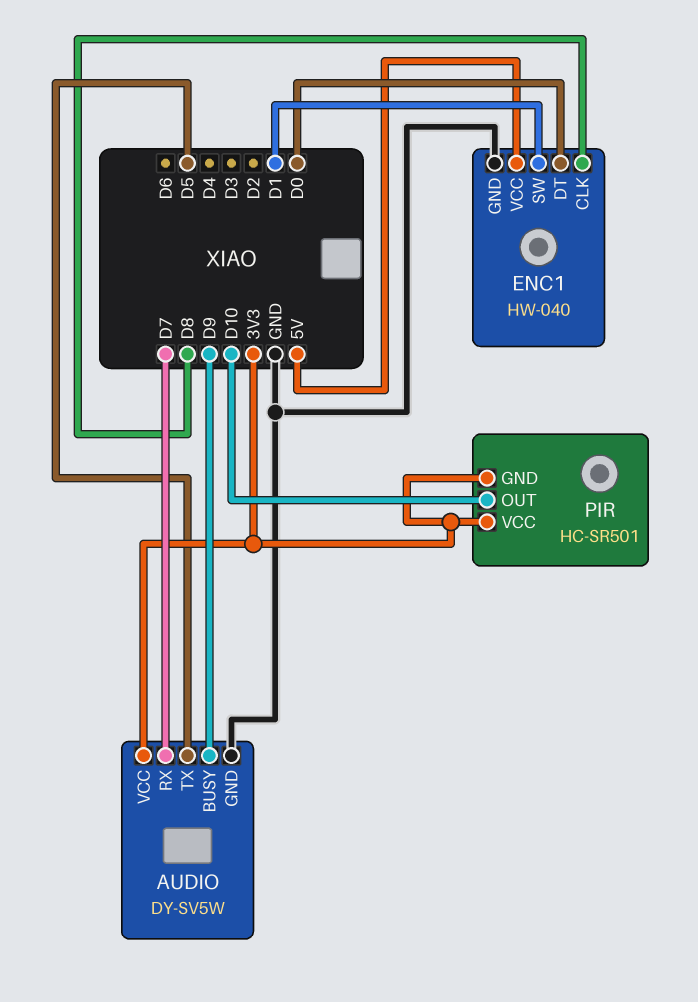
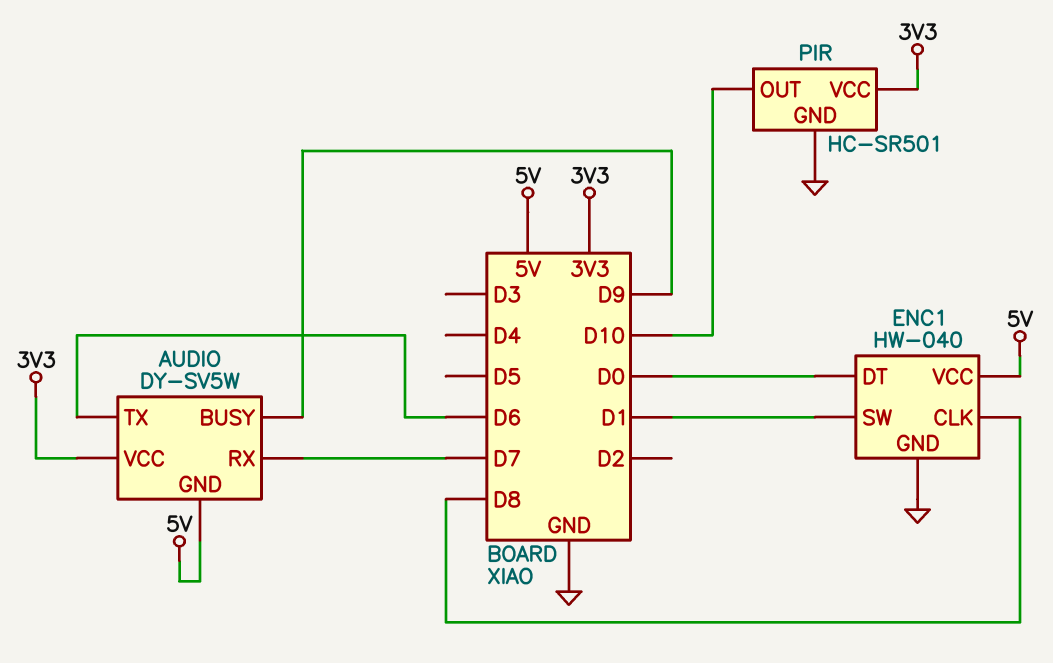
AUDIO pin GND: GND -> 5V
AUDIO pin TX: D5 -> D6
PIR pin GND: 3V3 -> GND

